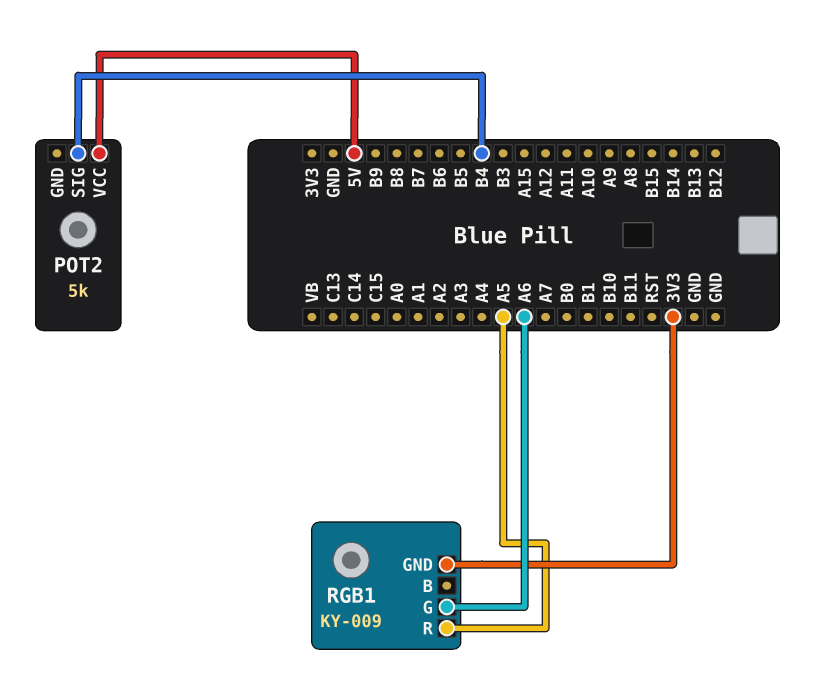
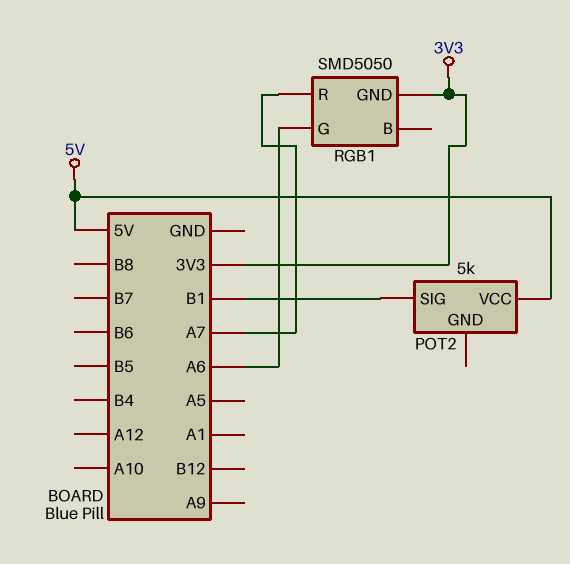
POT2 pin SIG: B4 -> B1
RGB1: KY-009 -> SMD5050
RGB1 pin R: A5 -> A7

